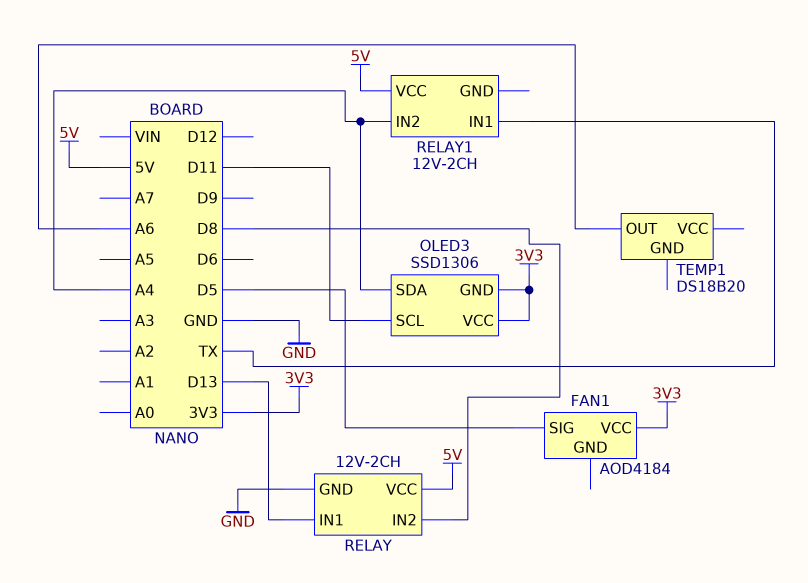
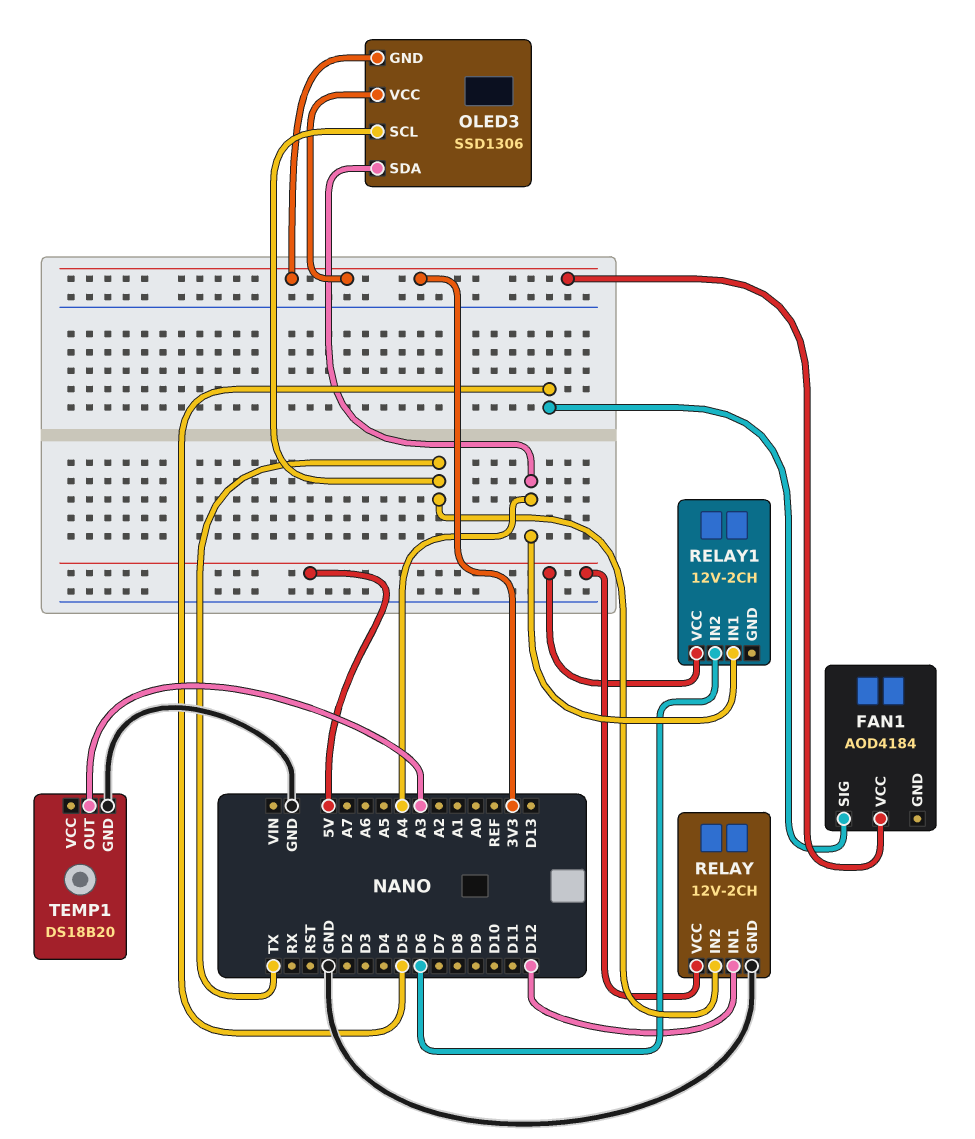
OLED3 pin SCL: D11 -> TX
RELAY pin IN1: D13 -> D12
RELAY pin IN2: D8 -> TX
RELAY1 pin IN1: TX -> A4
RELAY1 pin IN2: A4 -> D6
TEMP1 pin GND: none -> GND
TEMP1 pin OUT: A6 -> A3

